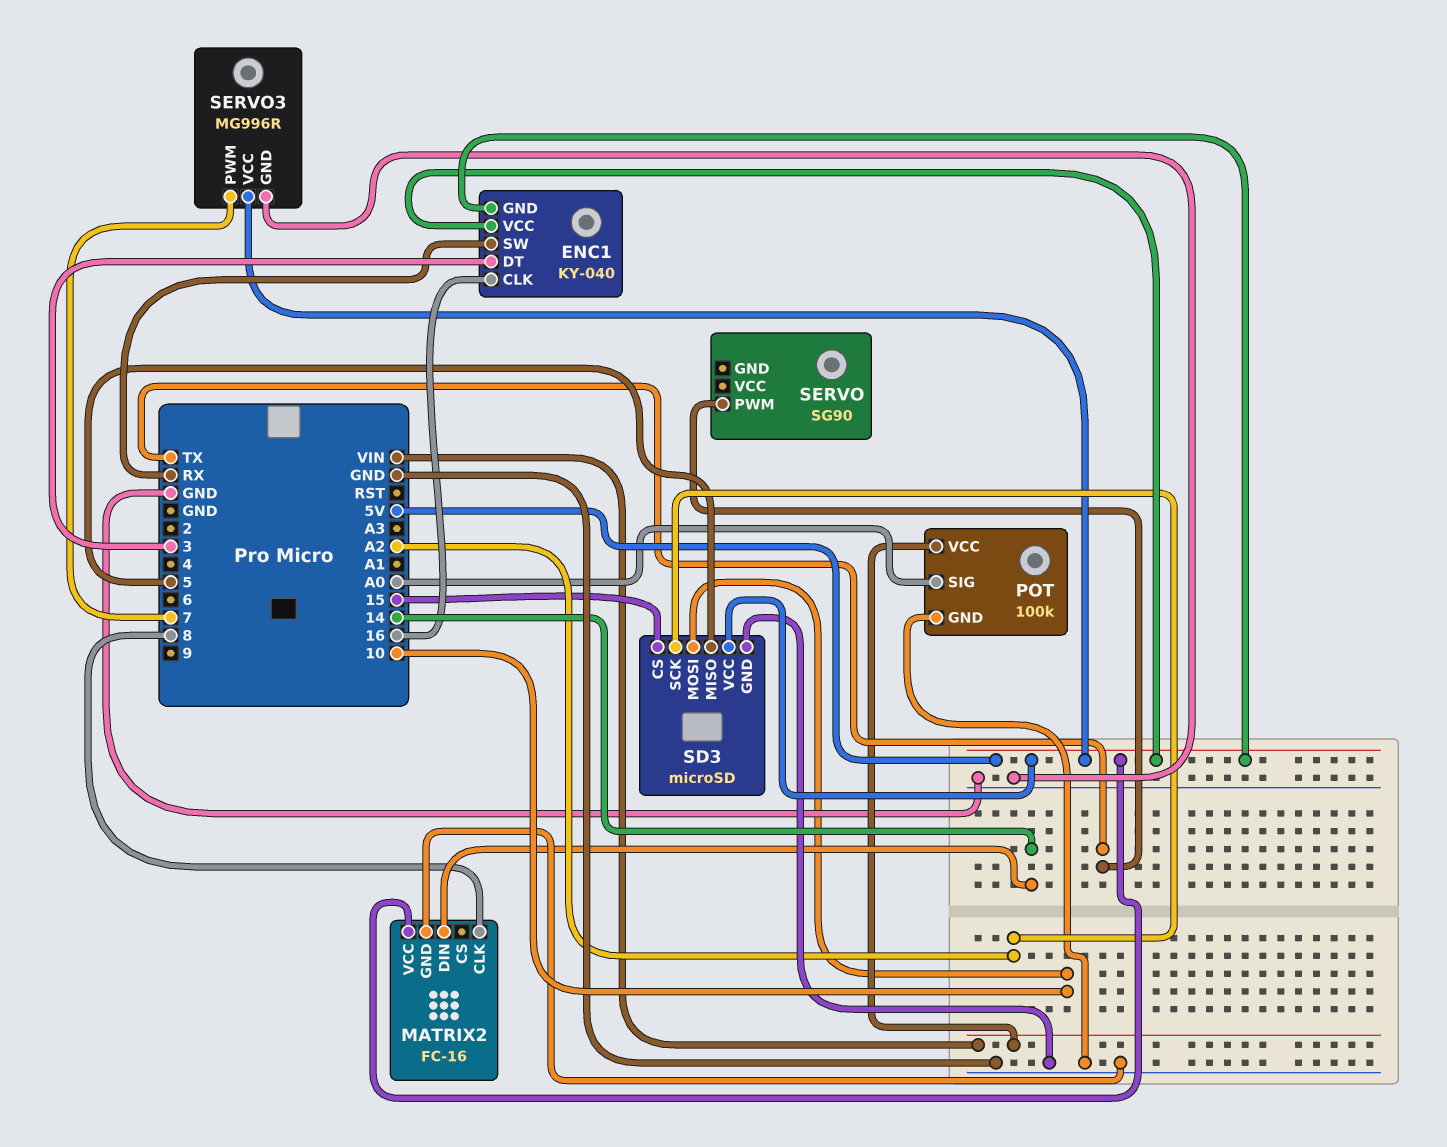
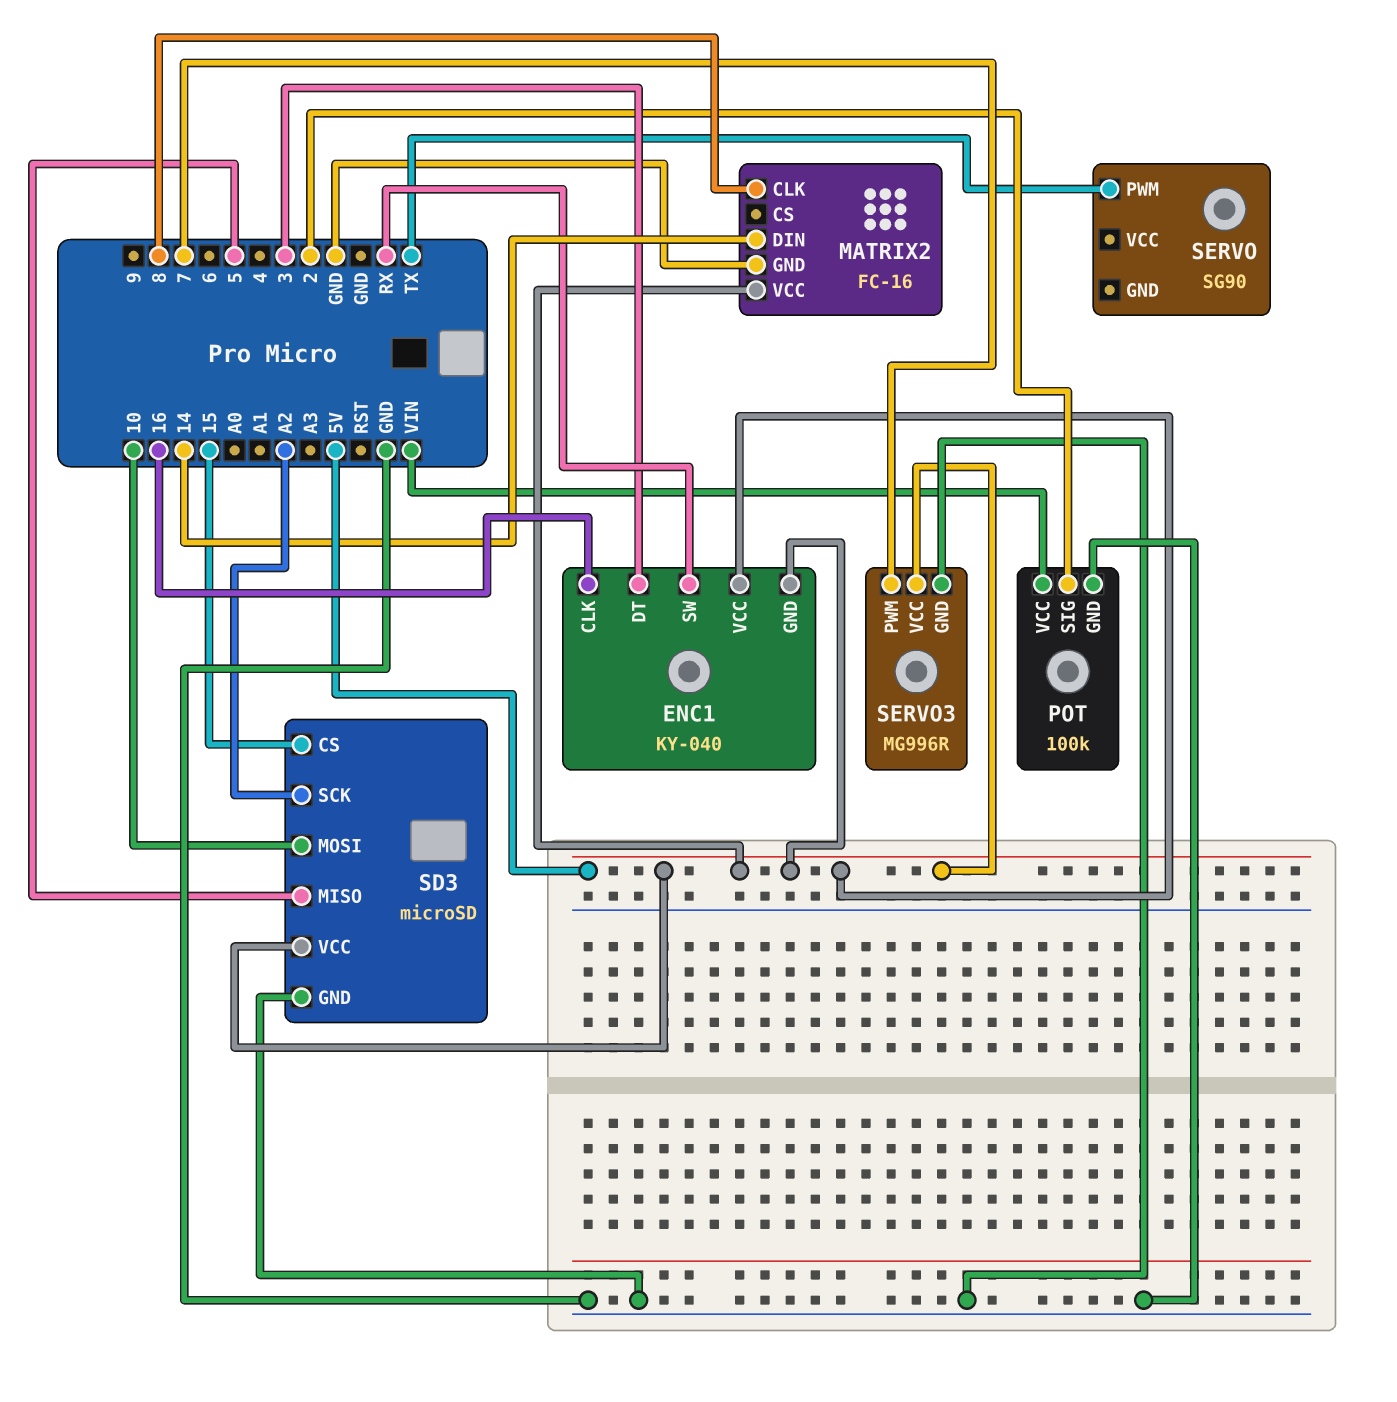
POT pin SIG: A0 -> 2

